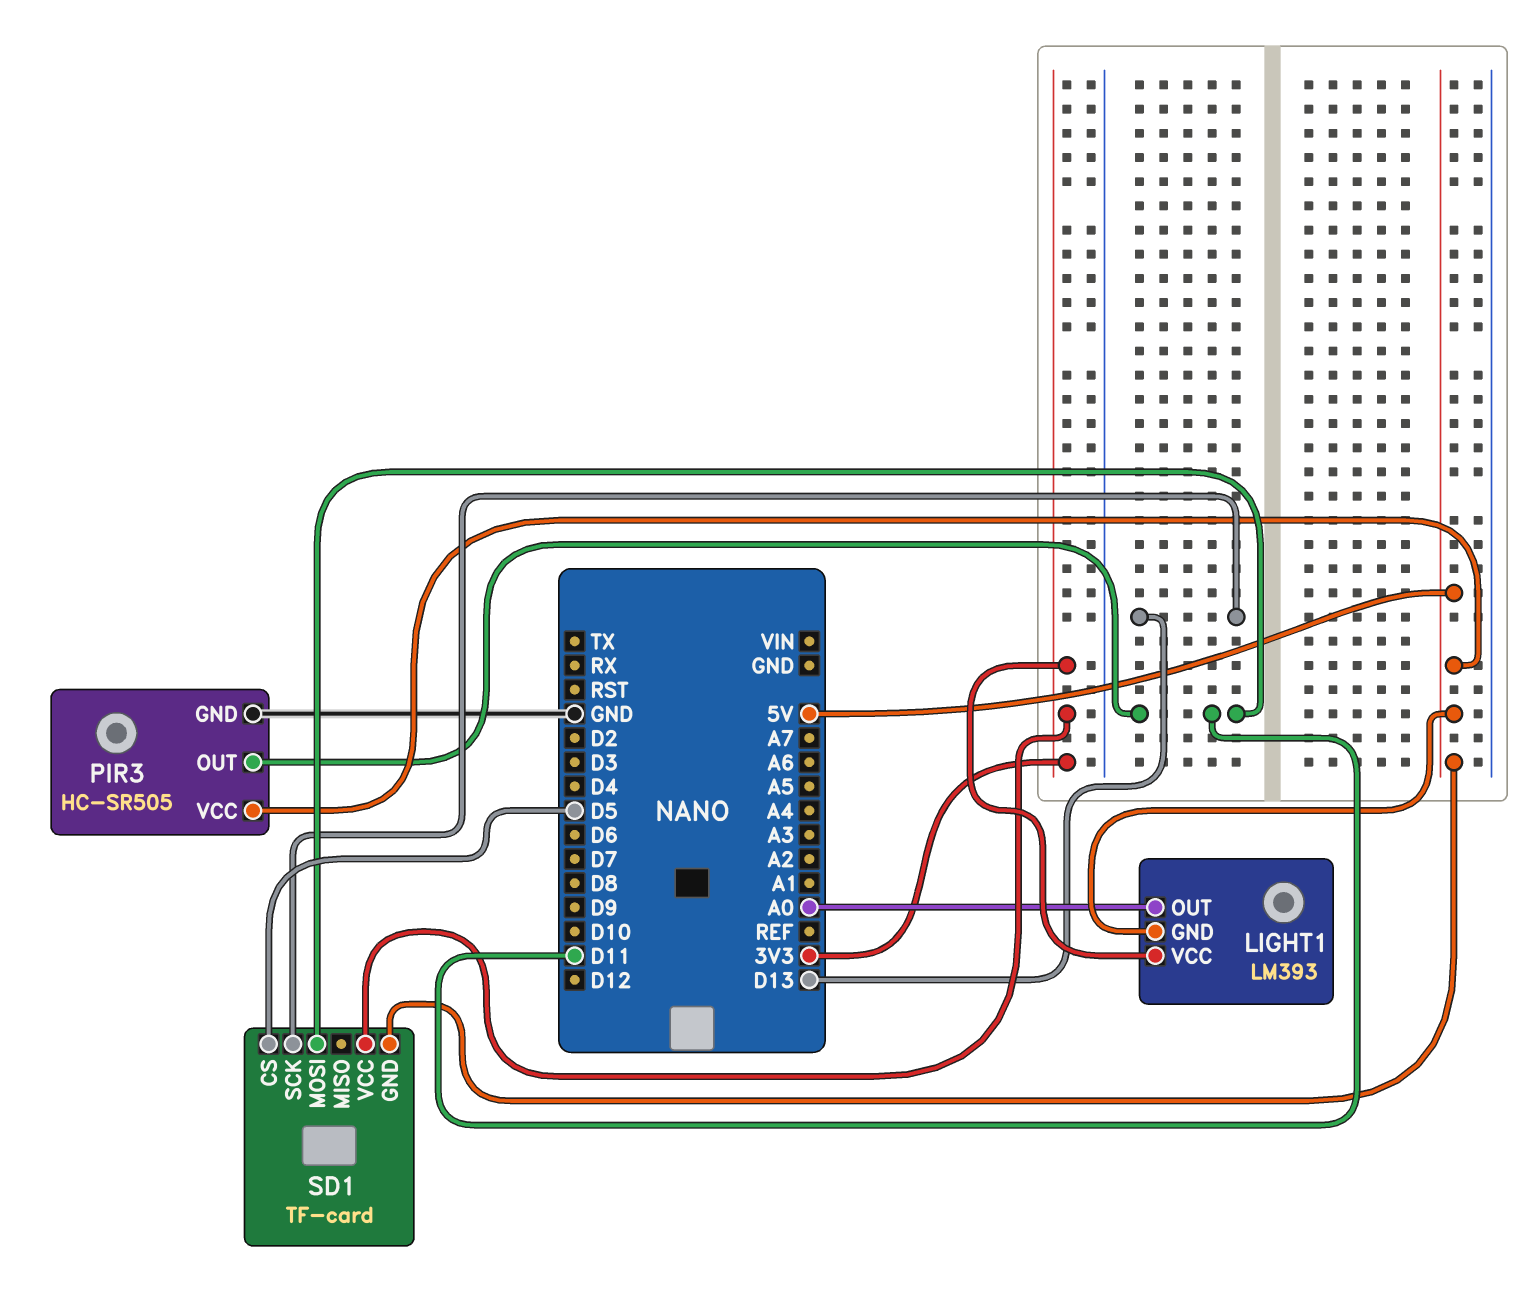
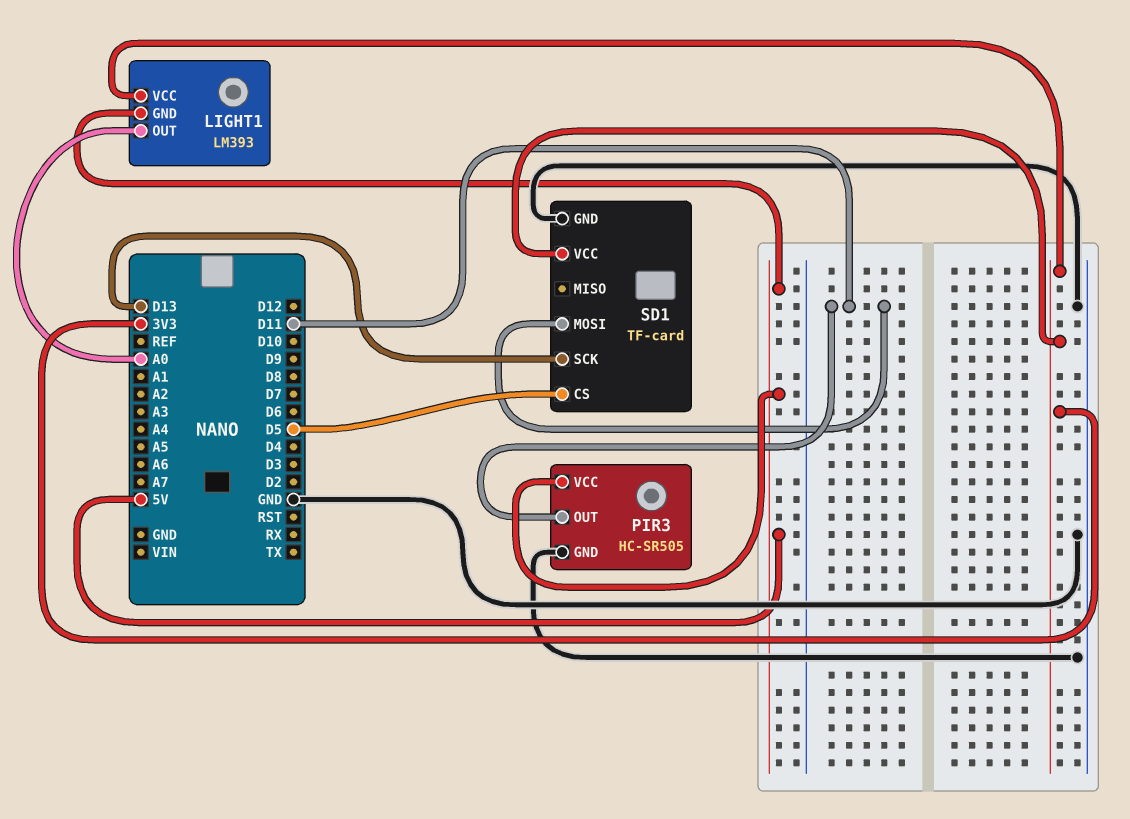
SD1 pin GND: 5V -> GND

